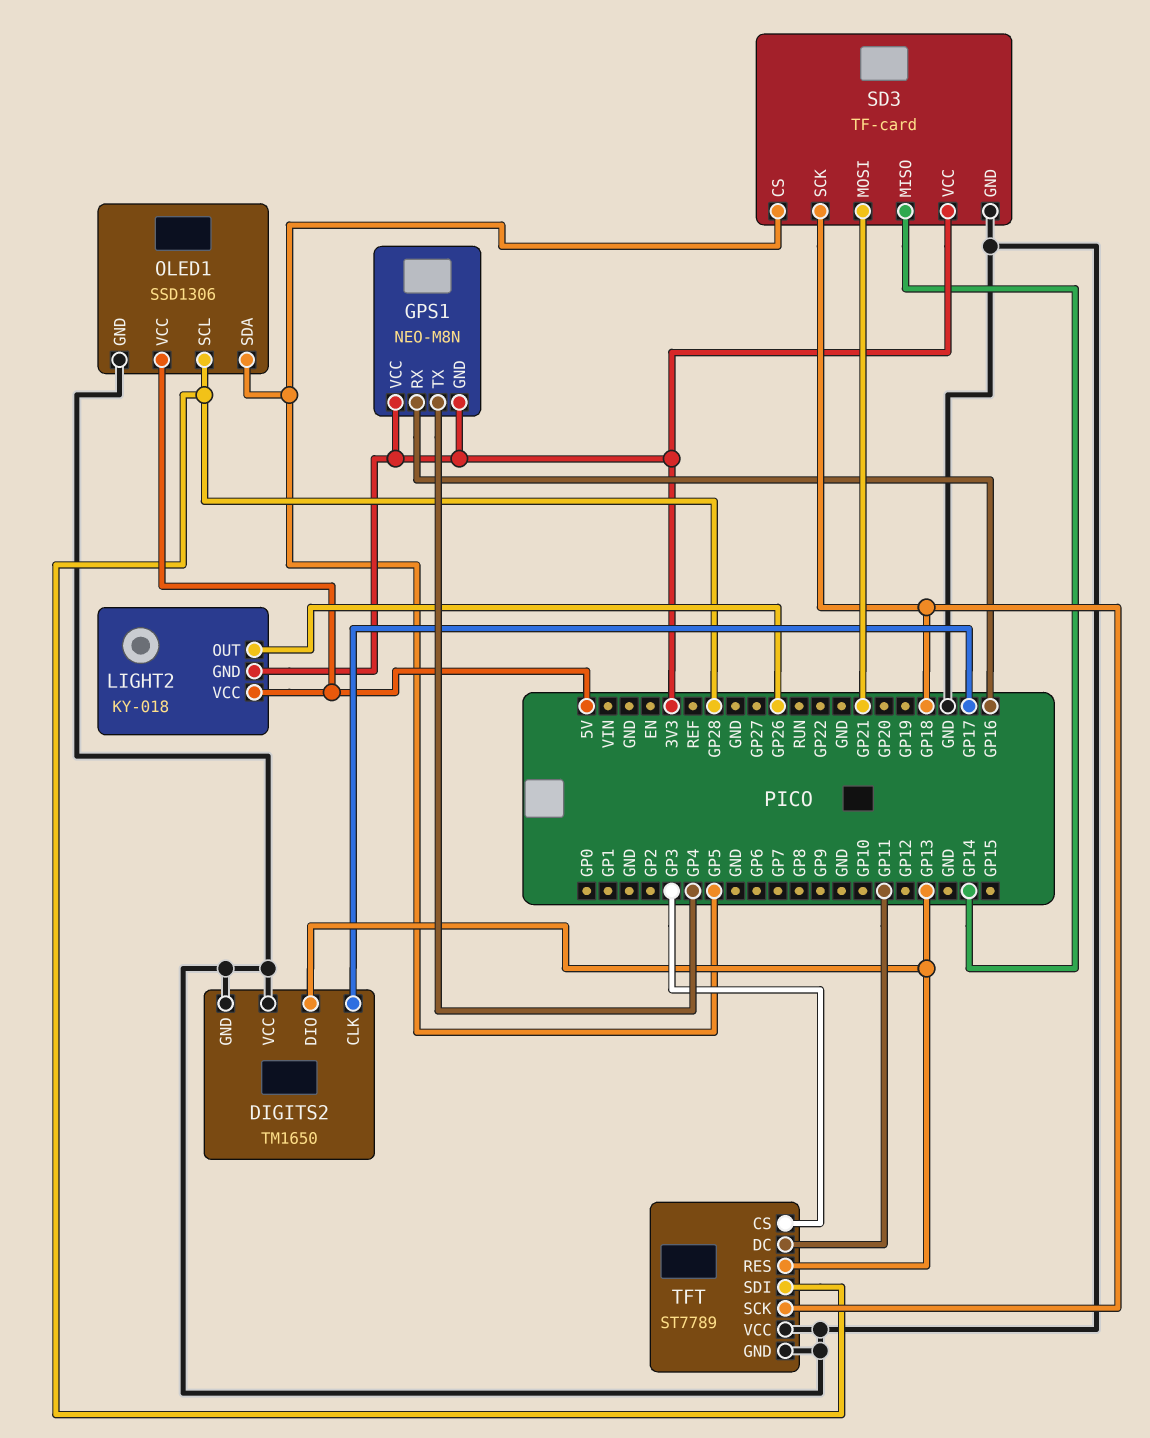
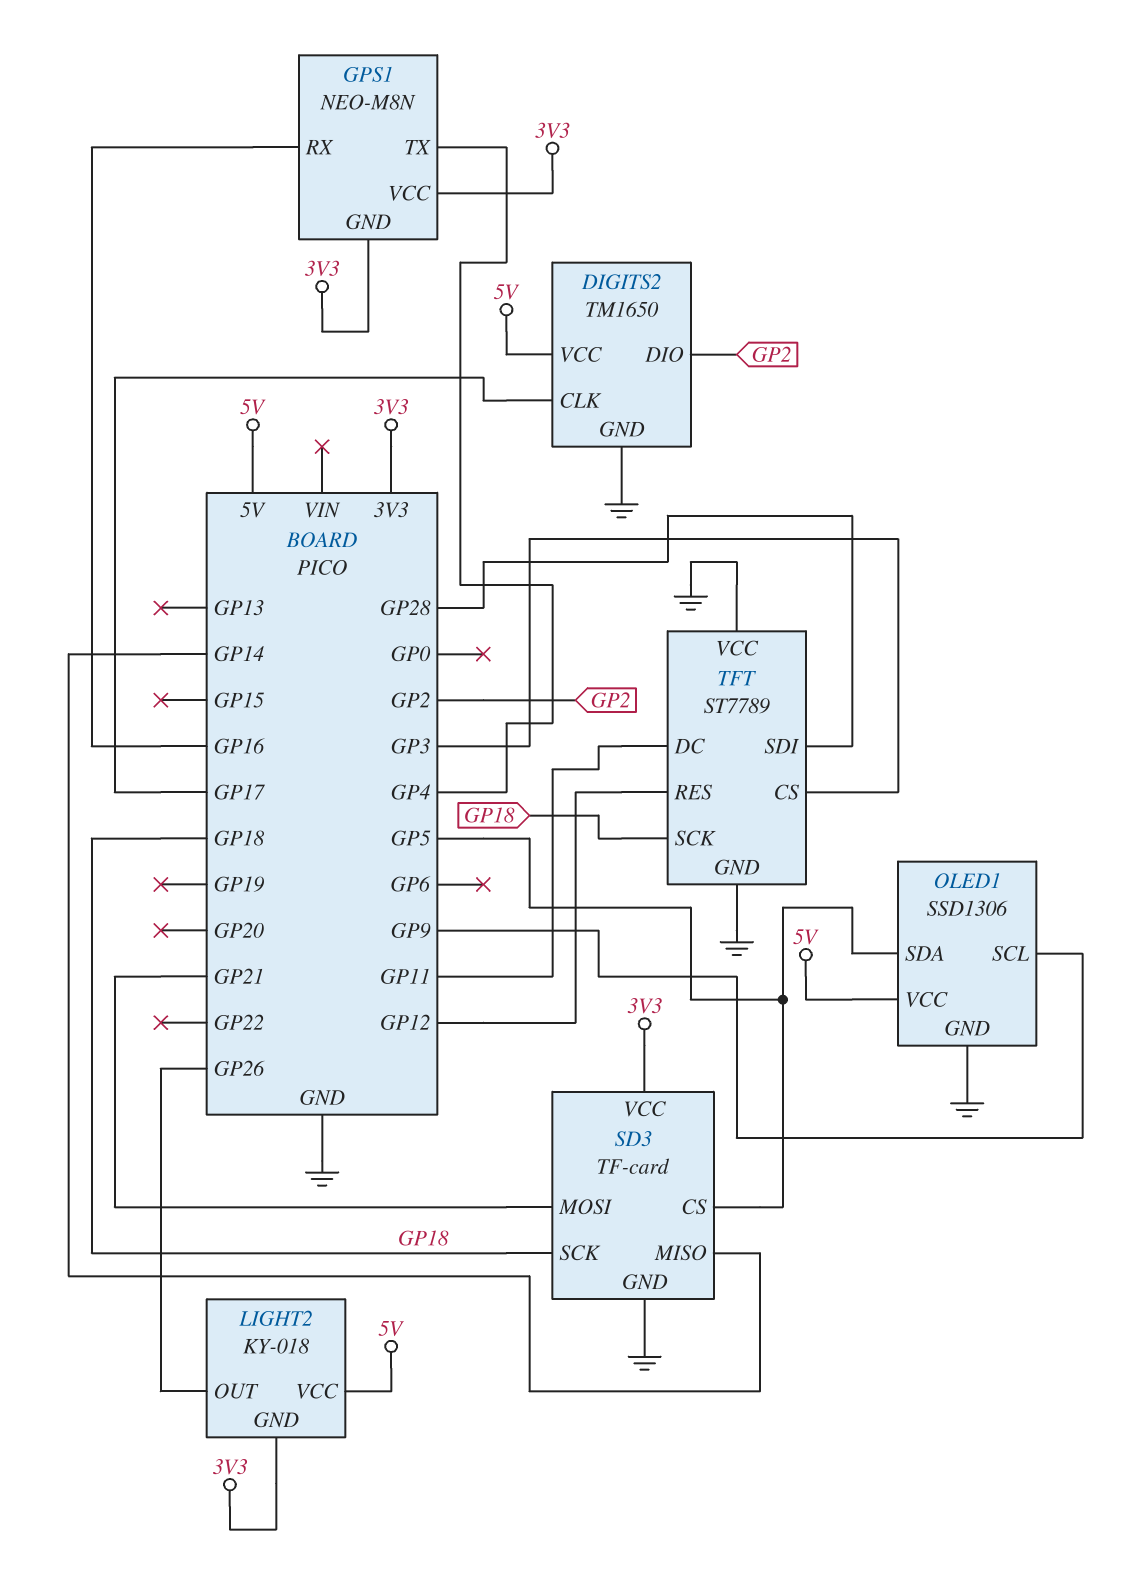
DIGITS2 pin DIO: GP13 -> GP2
DIGITS2 pin VCC: GND -> 5V
OLED1 pin SCL: GP28 -> GP9
TFT pin RES: GP13 -> GP12

